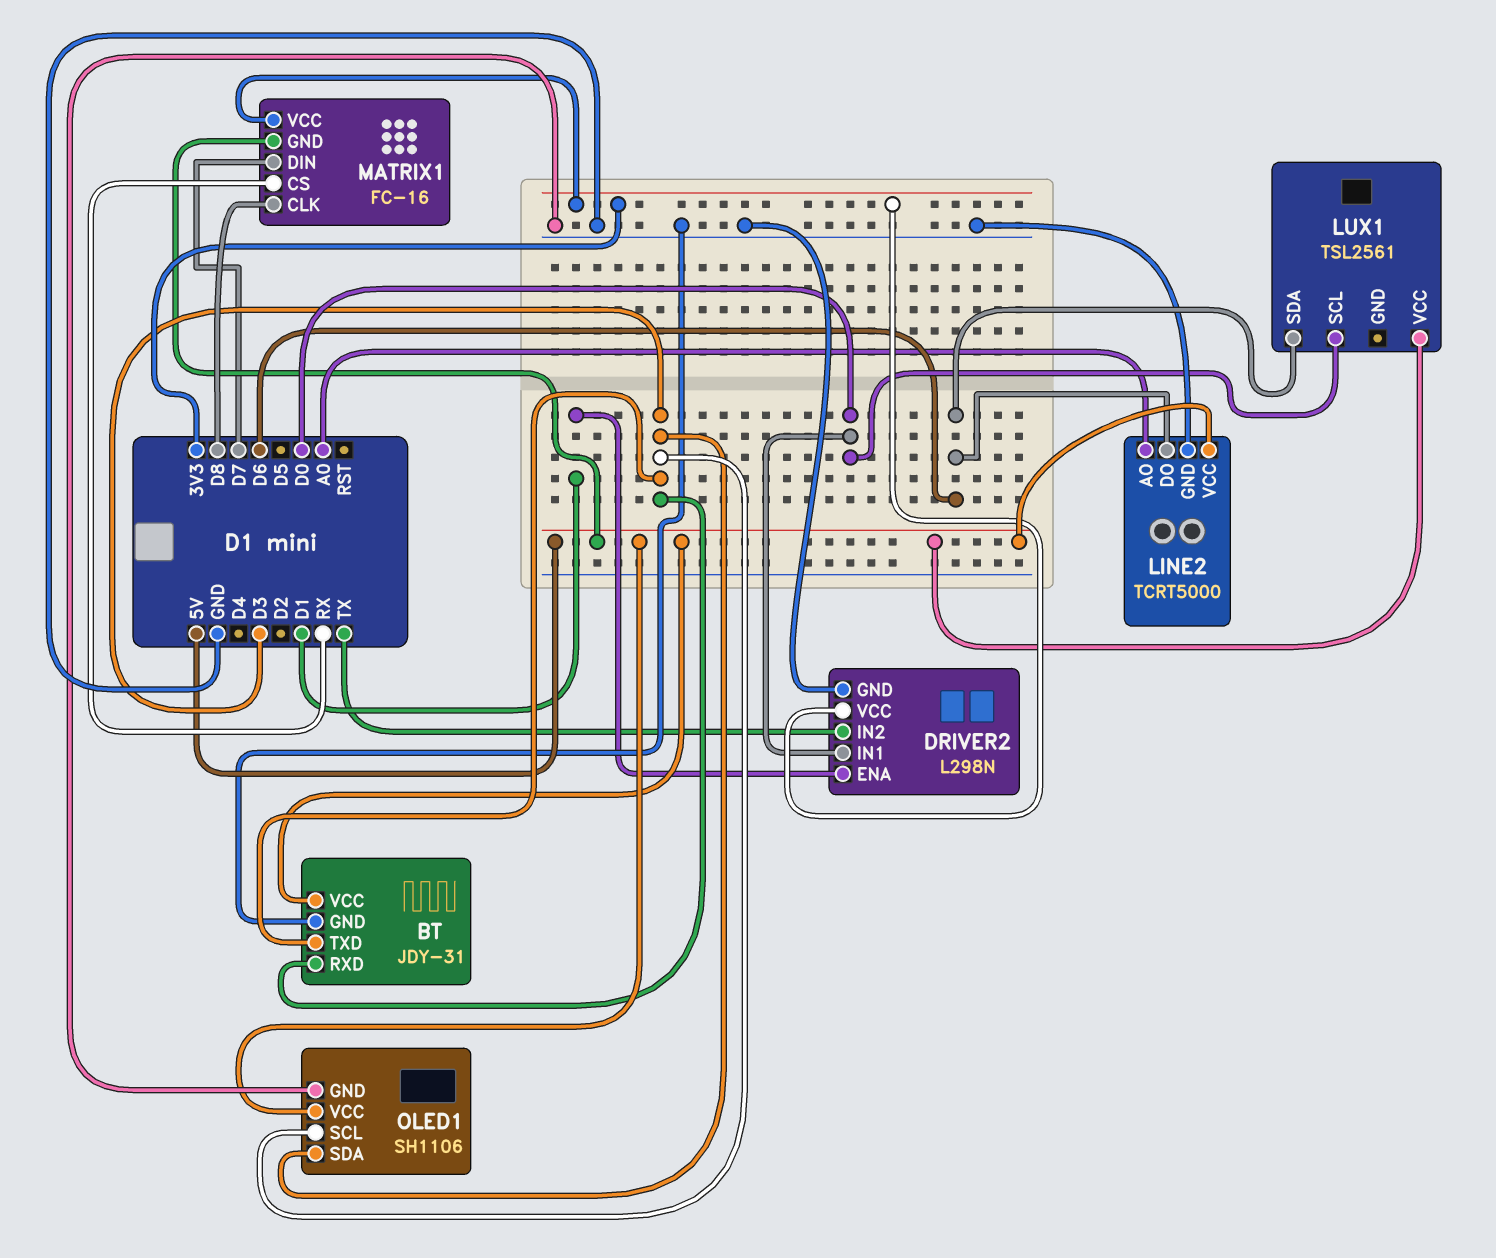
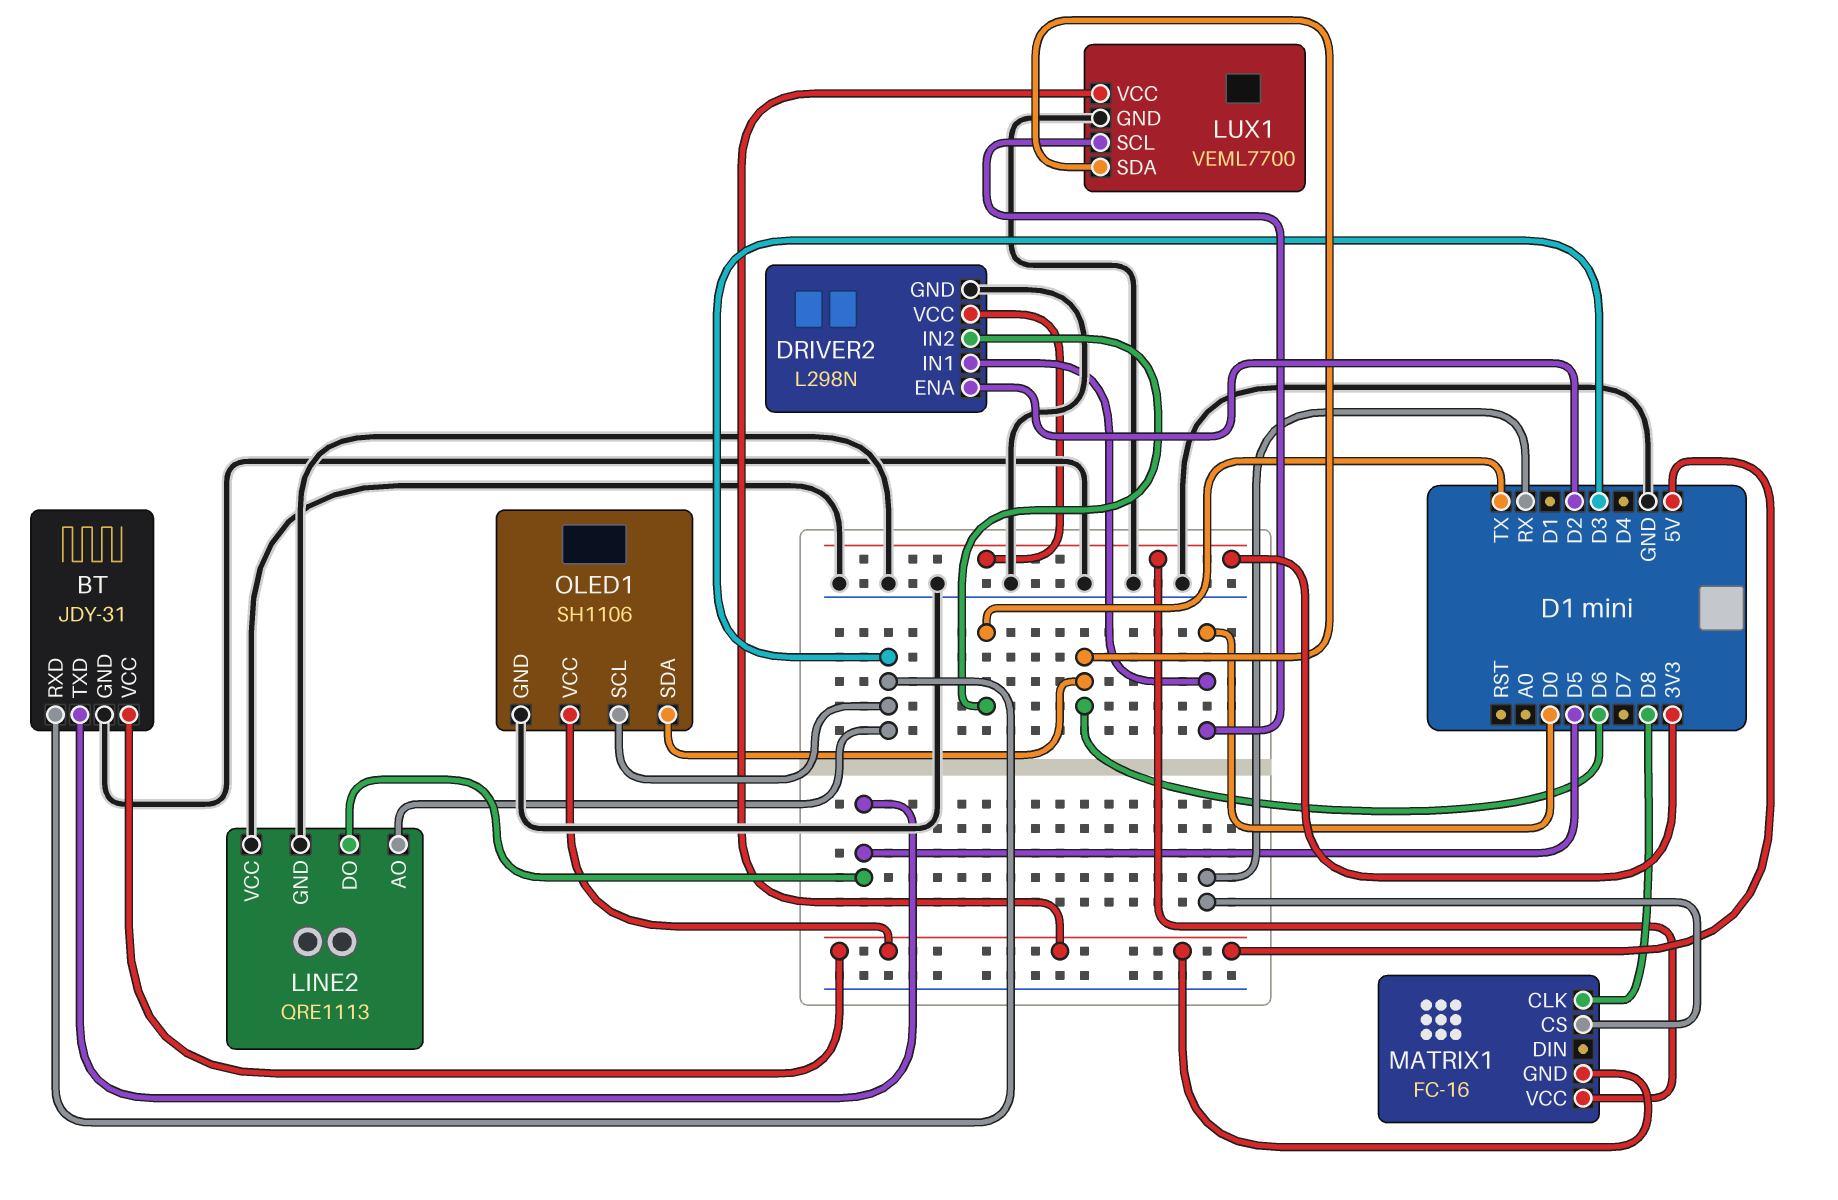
BT pin TXD: D3 -> D5
DRIVER2 pin ENA: D1 -> D2
LINE2: TCRT5000 -> QRE1113
LINE2 pin AO: A0 -> D3
LINE2 pin DO: D6 -> D5
LINE2 pin VCC: 5V -> GND
LUX1: TSL2561 -> VEML7700
LUX1 pin GND: none -> GND
MATRIX1 pin DIN: D7 -> none
OLED1 pin SDA: D3 -> D6

